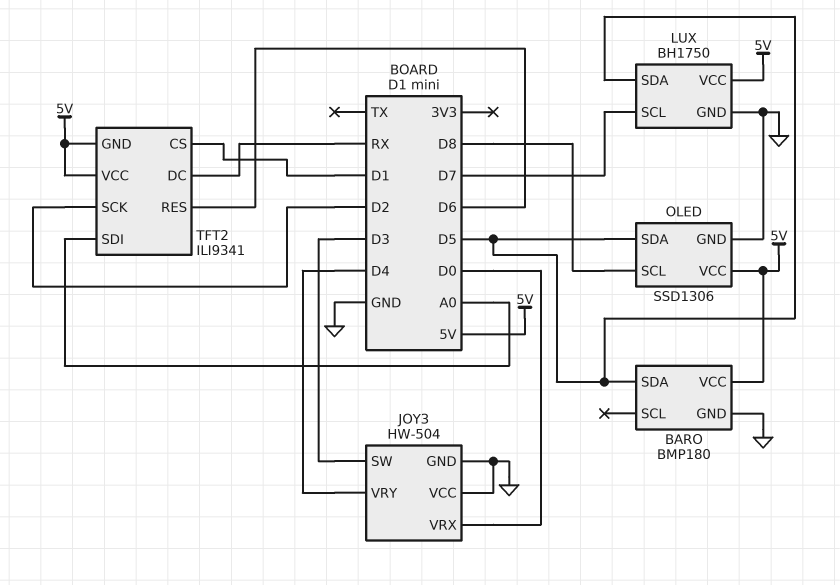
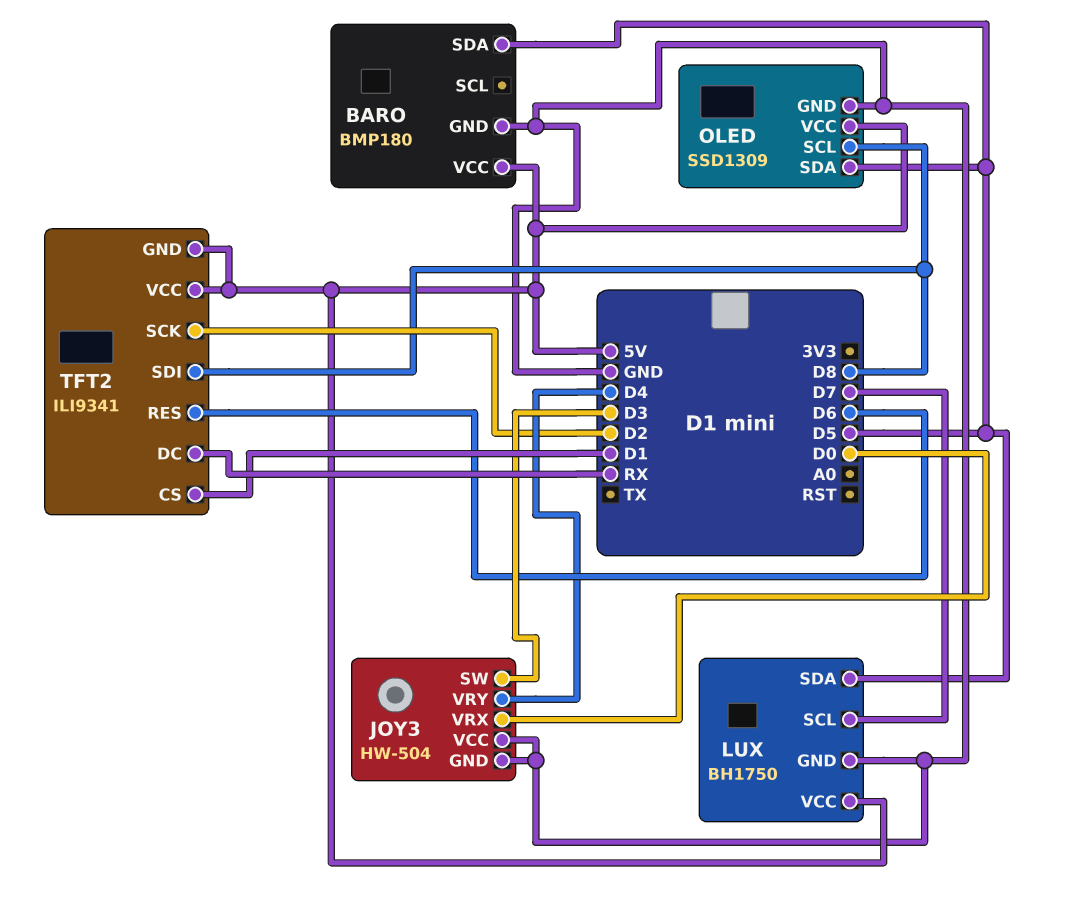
OLED: SSD1306 -> SSD1309
TFT2 pin SDI: A0 -> D8

